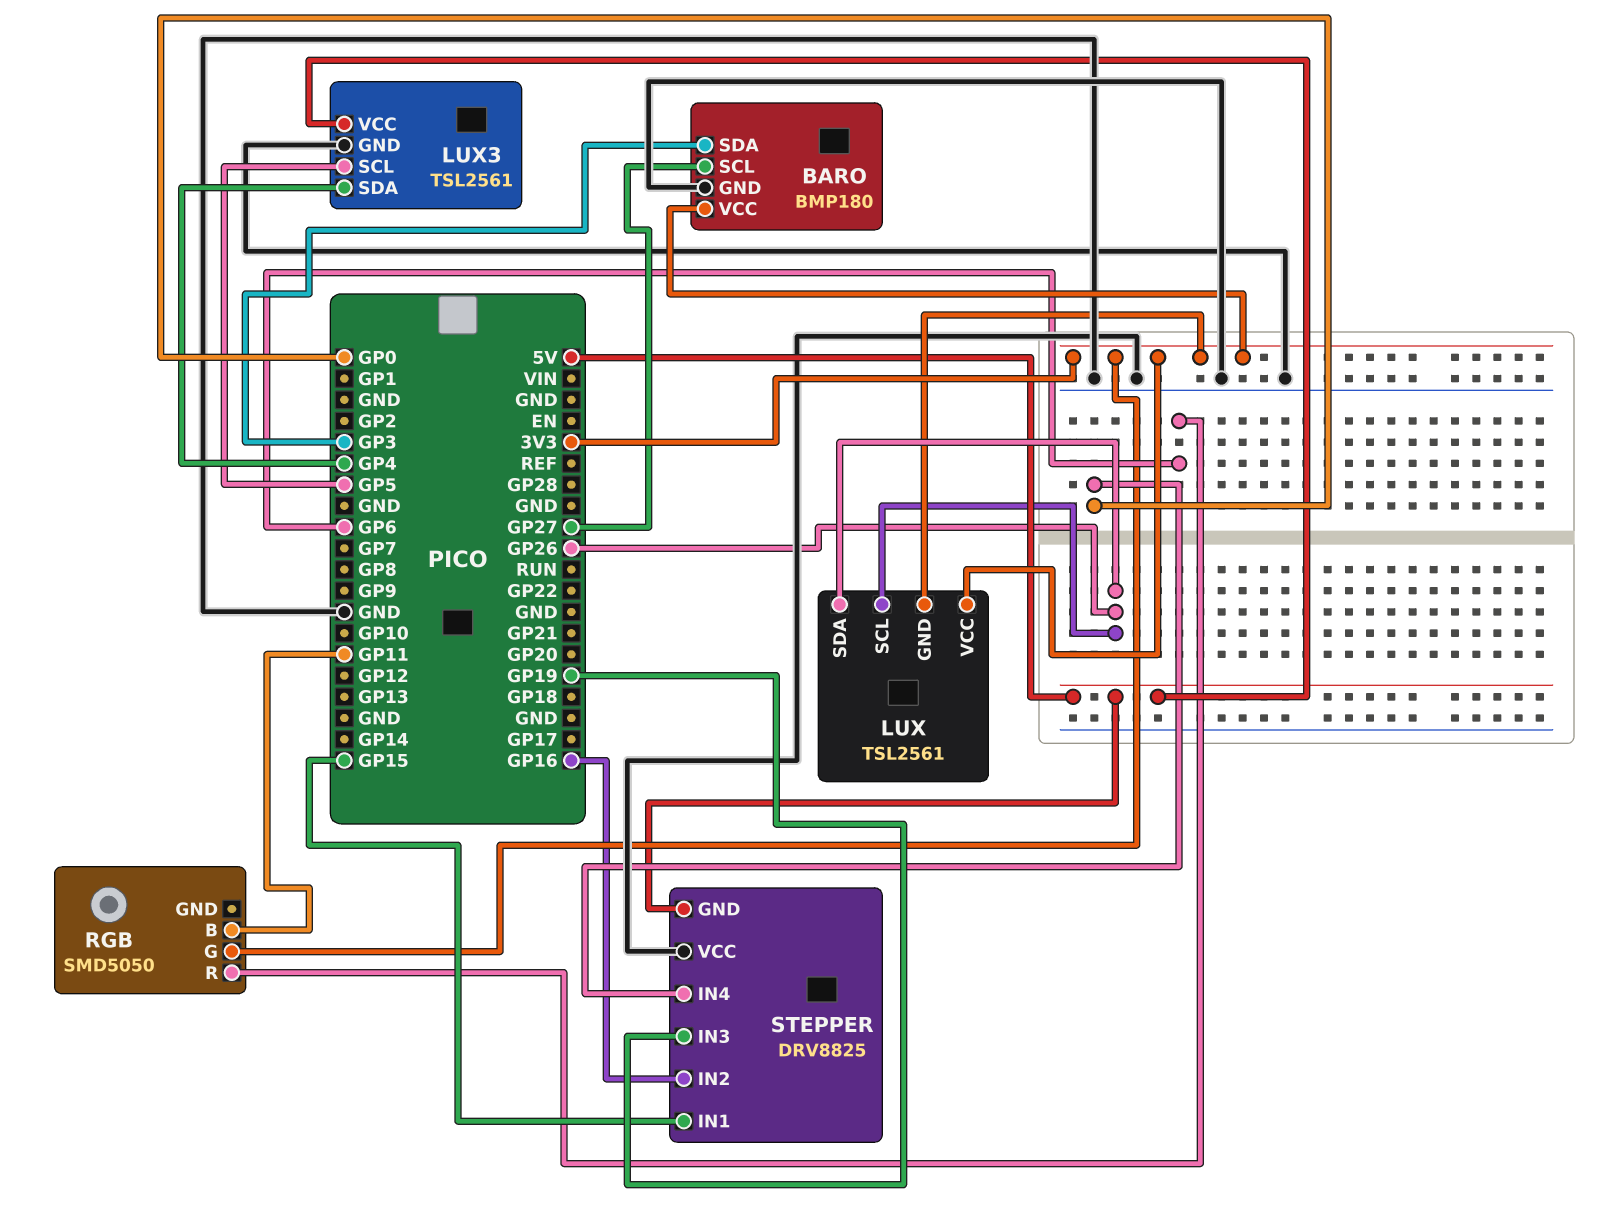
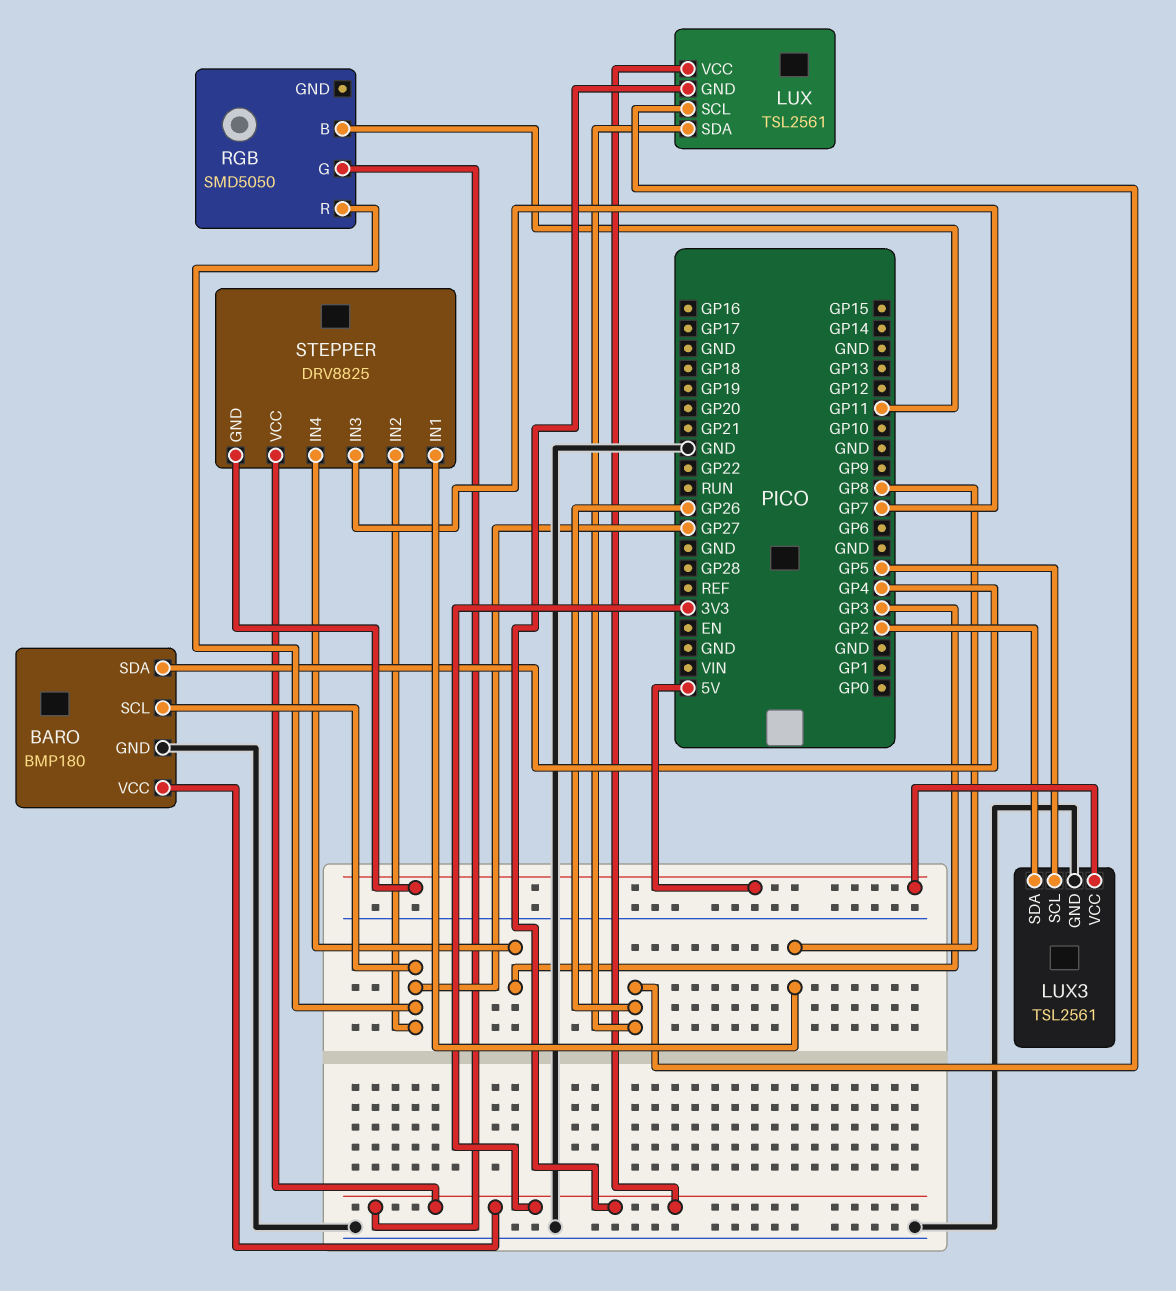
BARO pin SDA: GP3 -> GP4
LUX3 pin SDA: GP4 -> GP2
RGB pin R: GP6 -> GP27
STEPPER pin IN1: GP15 -> GP8
STEPPER pin IN2: GP16 -> GP27
STEPPER pin IN3: GP19 -> GP7
STEPPER pin IN4: GP0 -> GP3
STEPPER pin VCC: GND -> 3V3

